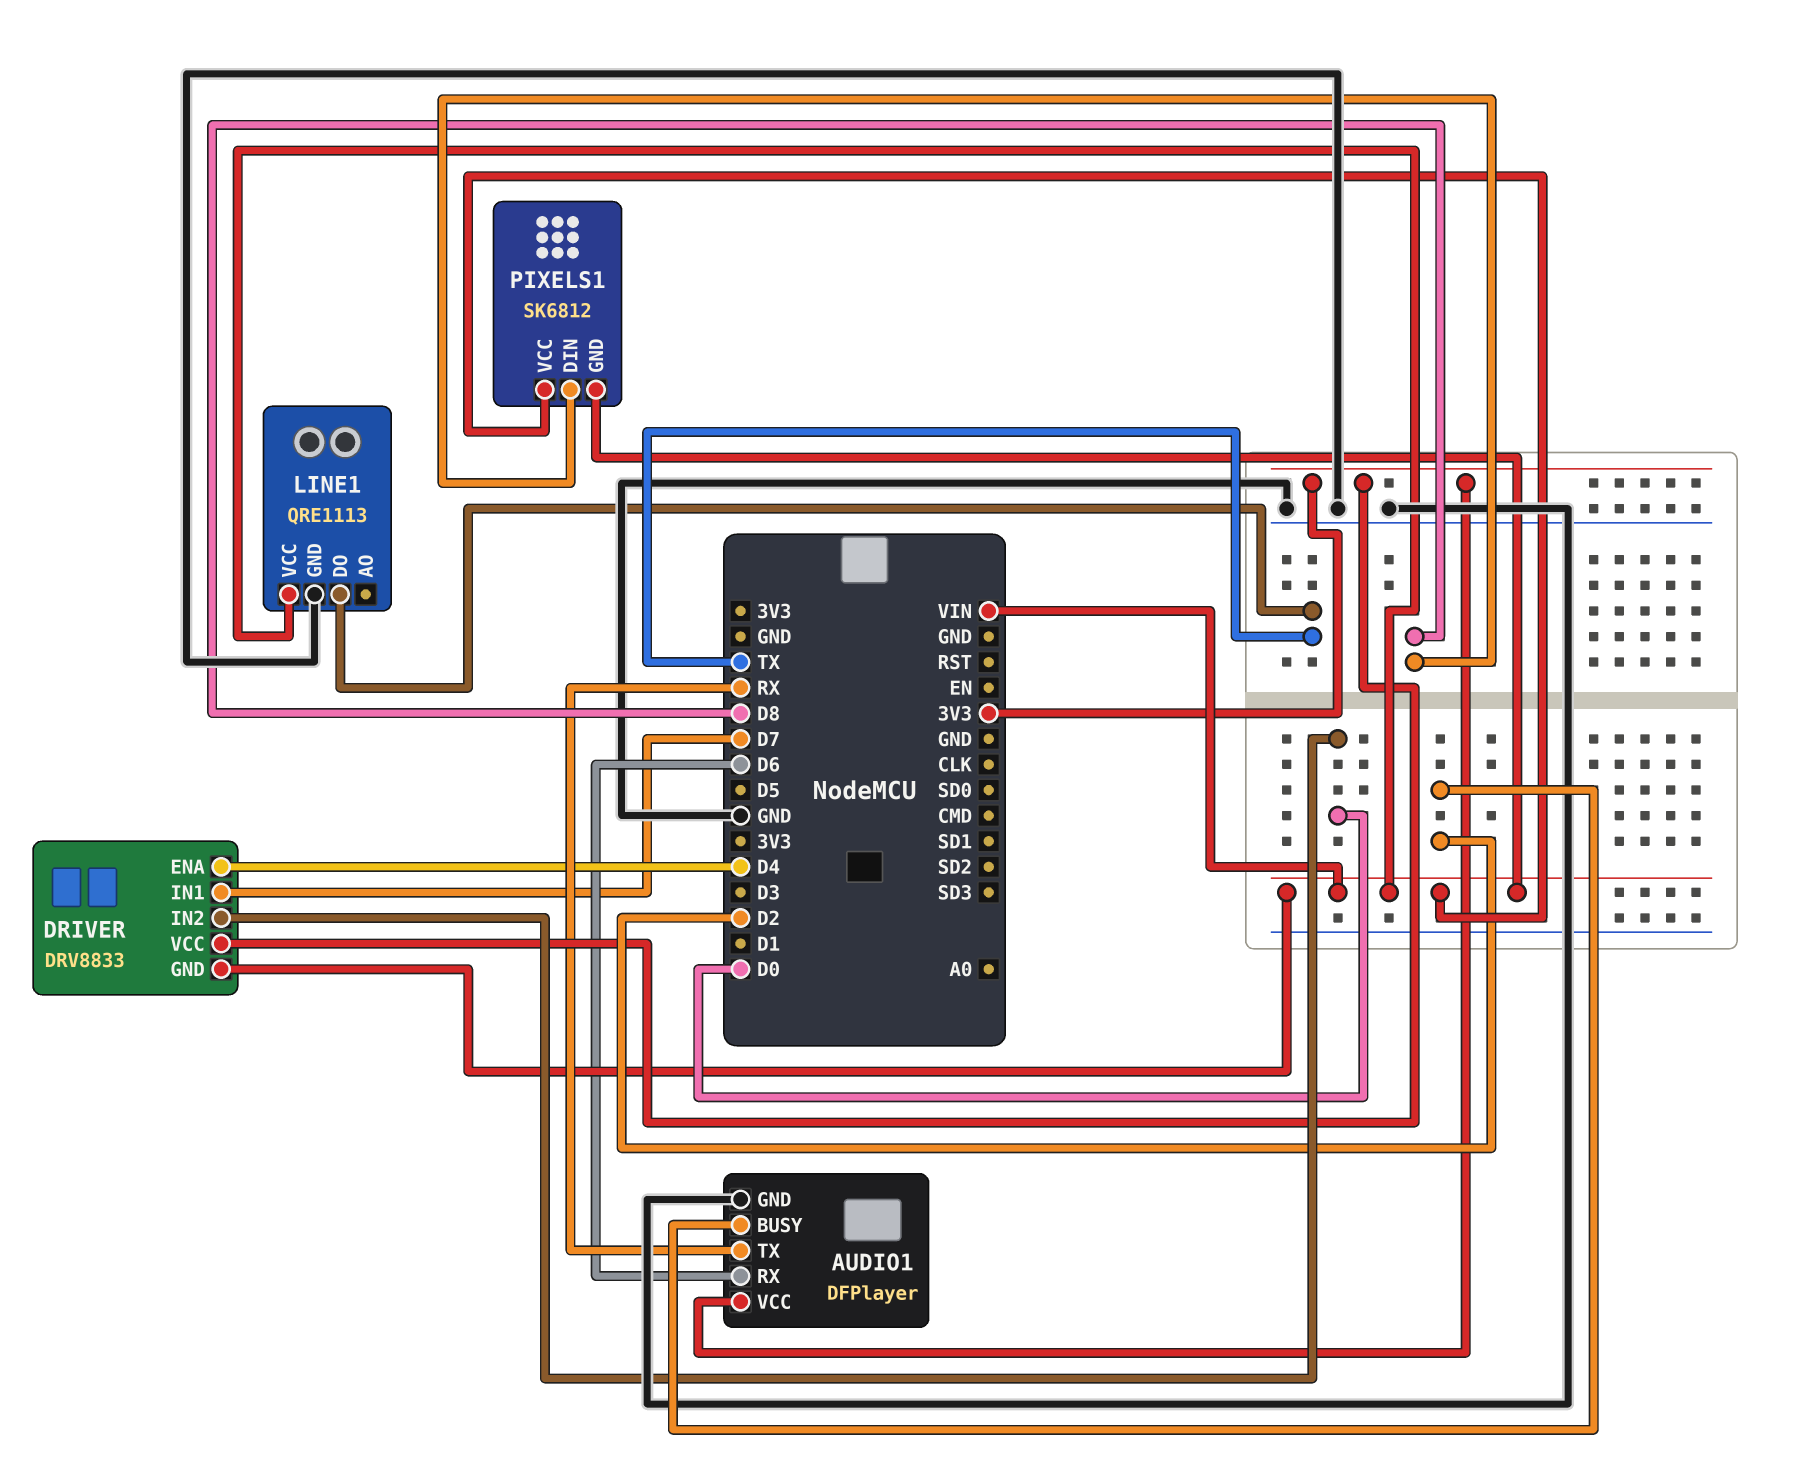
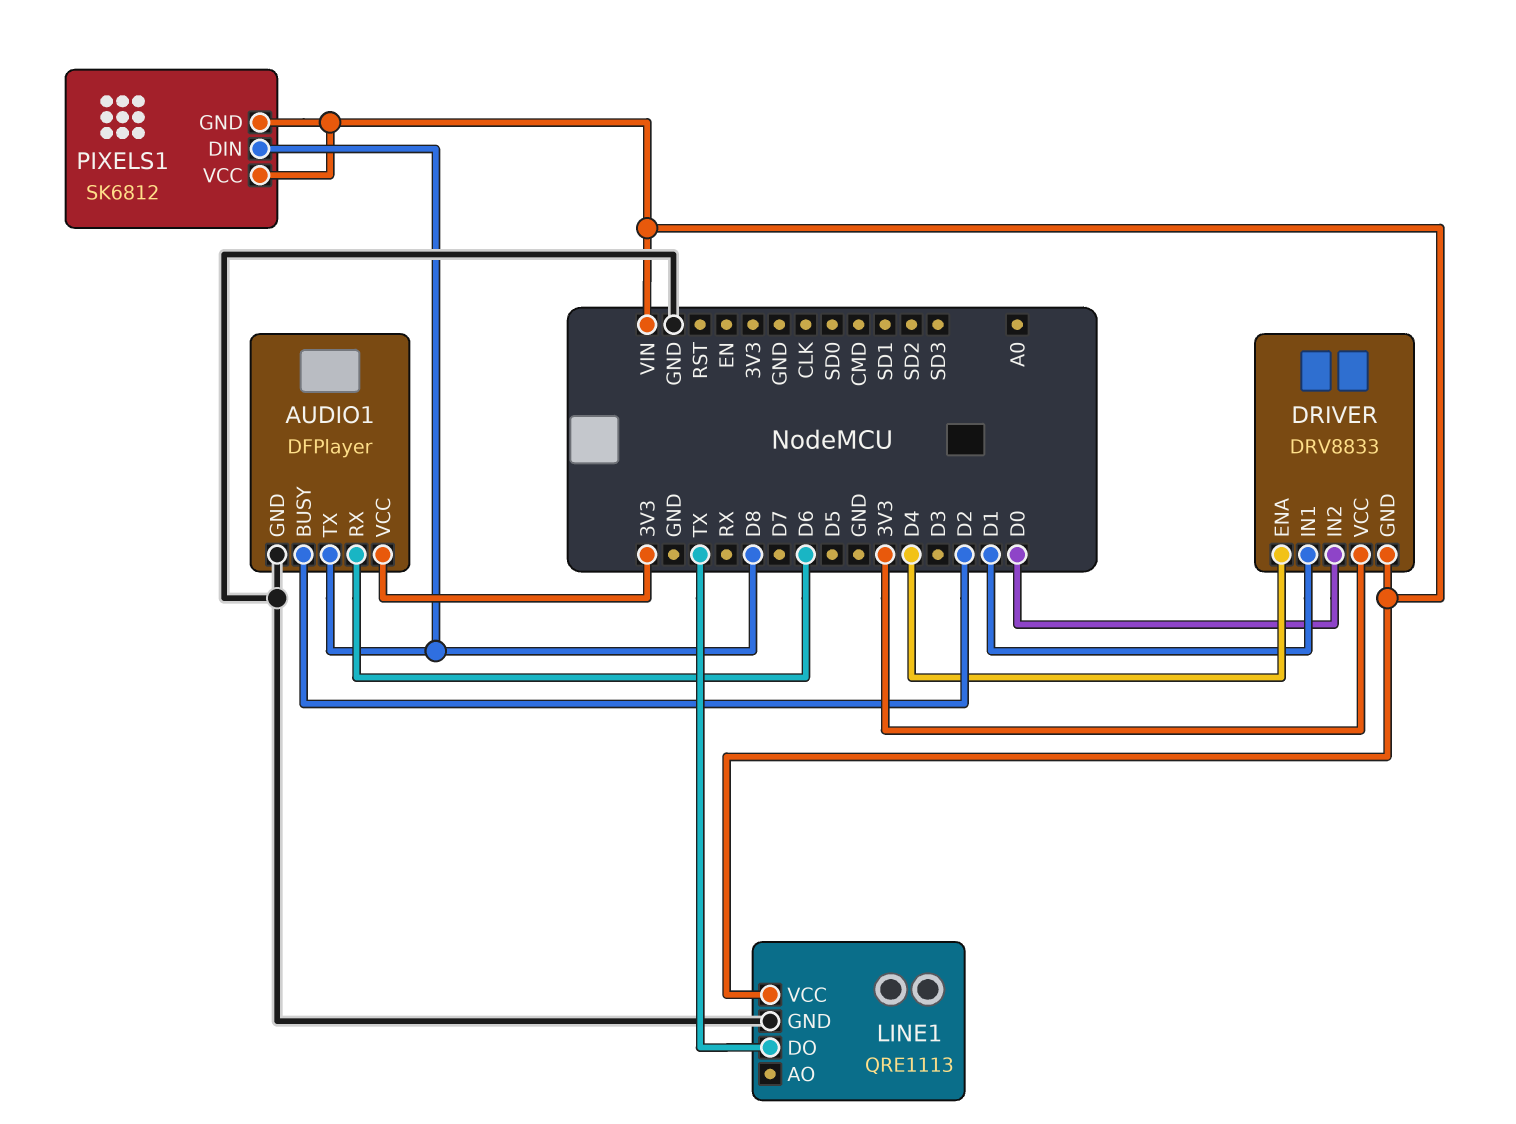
AUDIO1 pin TX: RX -> D8
DRIVER pin IN1: D7 -> D1

